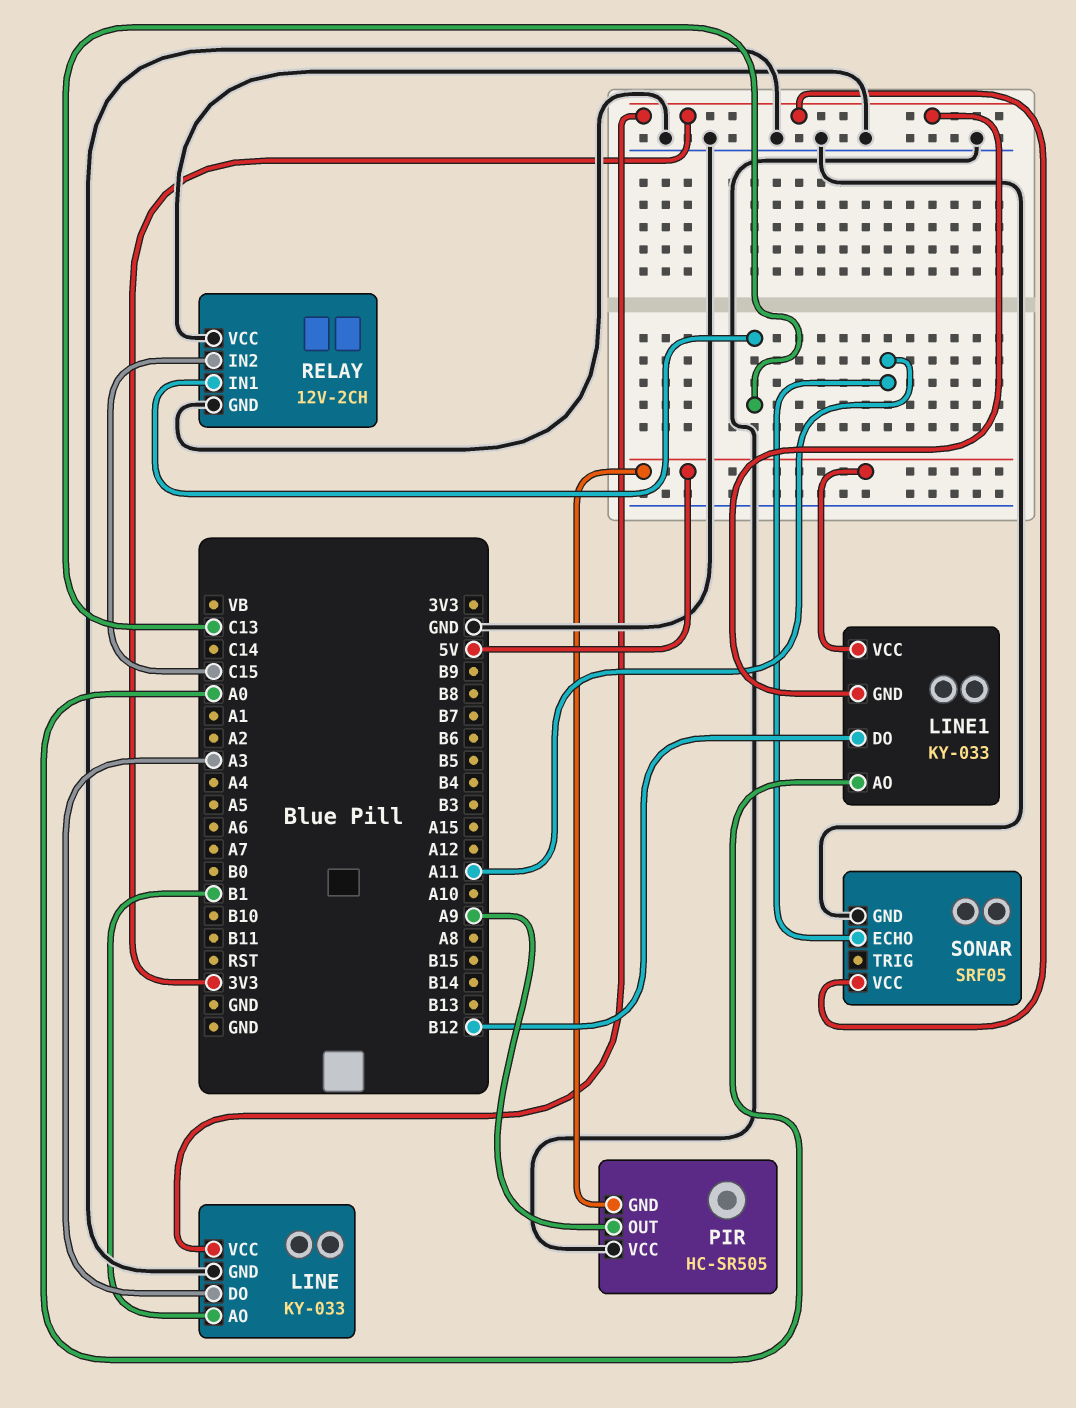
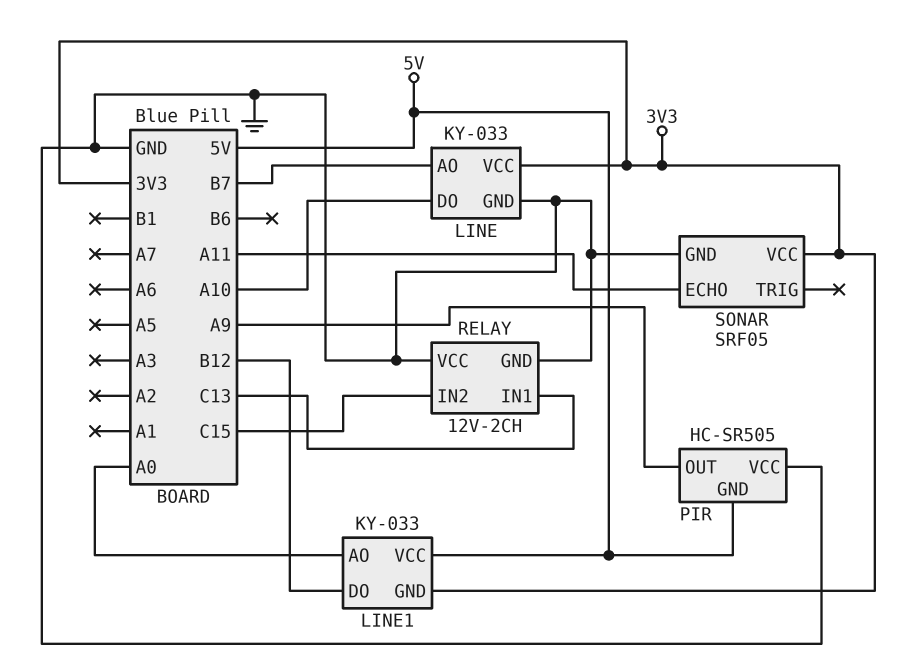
LINE pin AO: B1 -> B7
LINE pin DO: A3 -> A10

